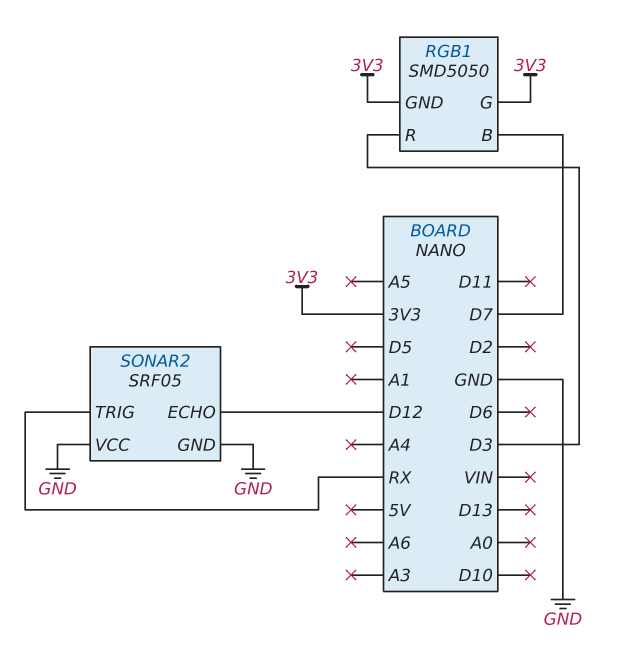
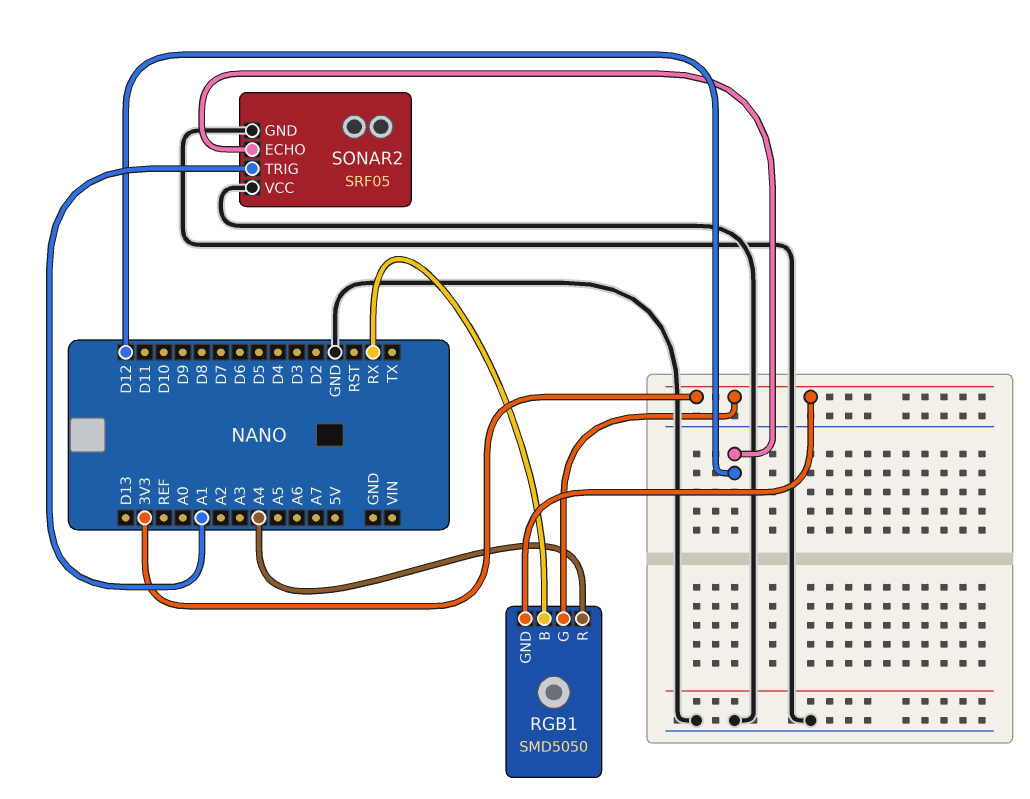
RGB1 pin B: D7 -> RX
RGB1 pin R: D3 -> A4
SONAR2 pin TRIG: RX -> A1

